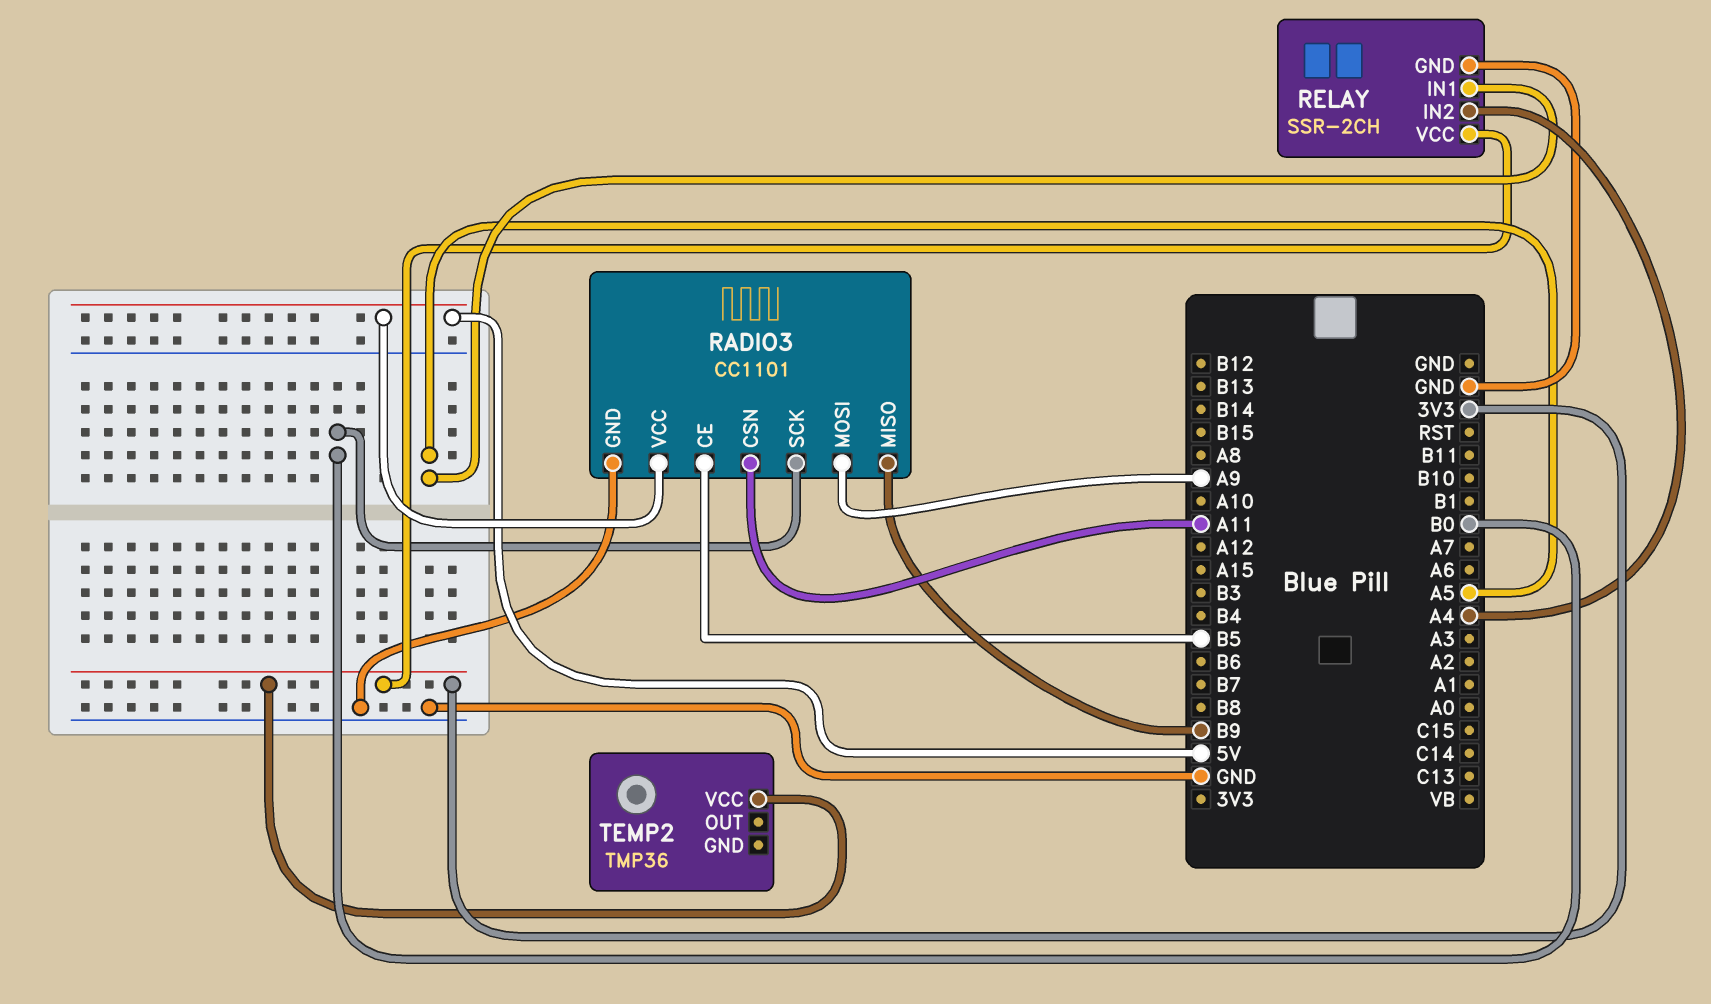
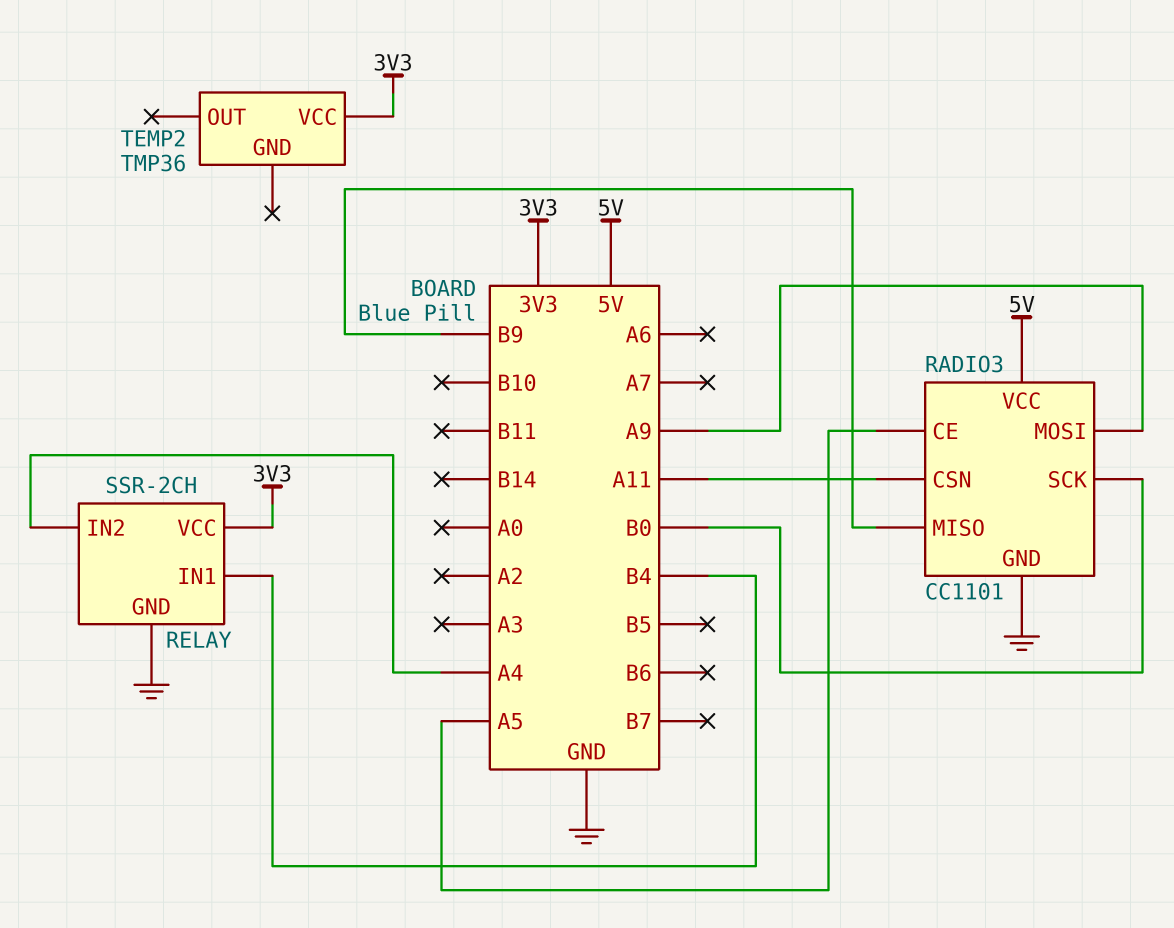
RADIO3 pin CE: B5 -> A5
RELAY pin IN1: A5 -> B4

